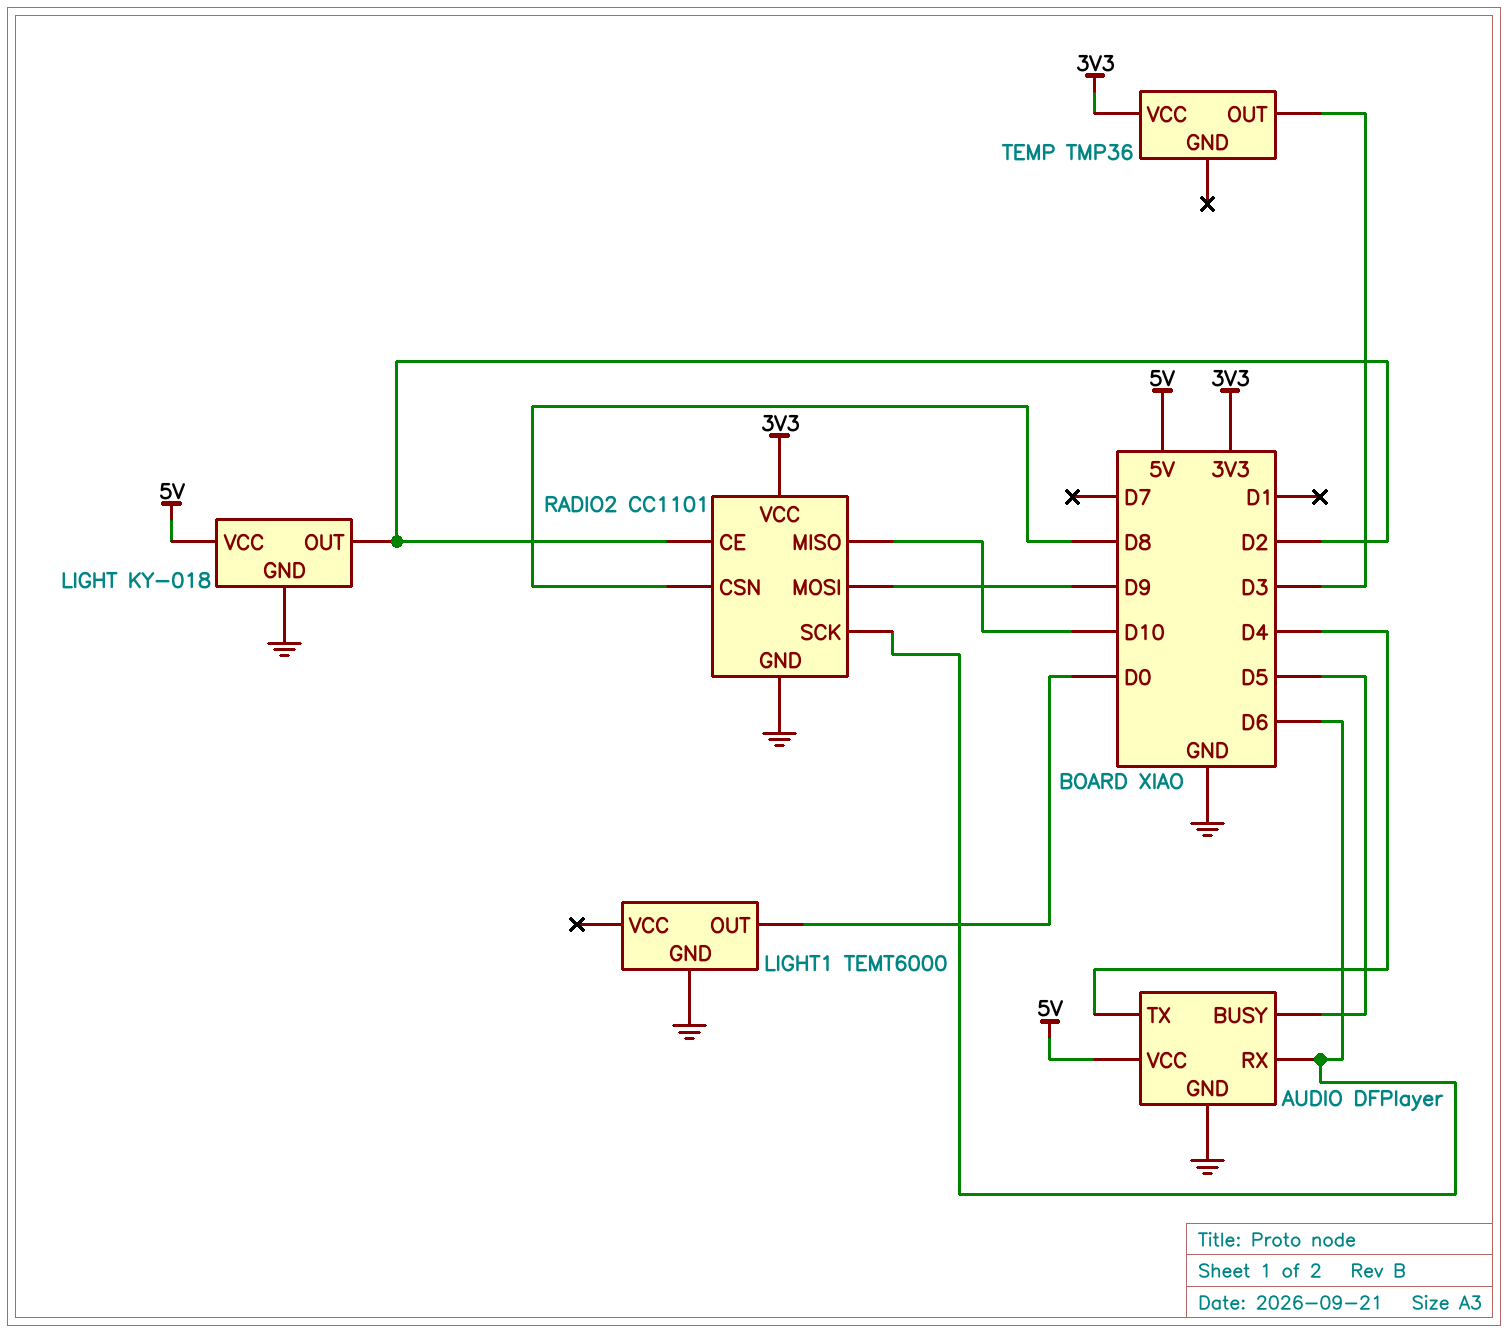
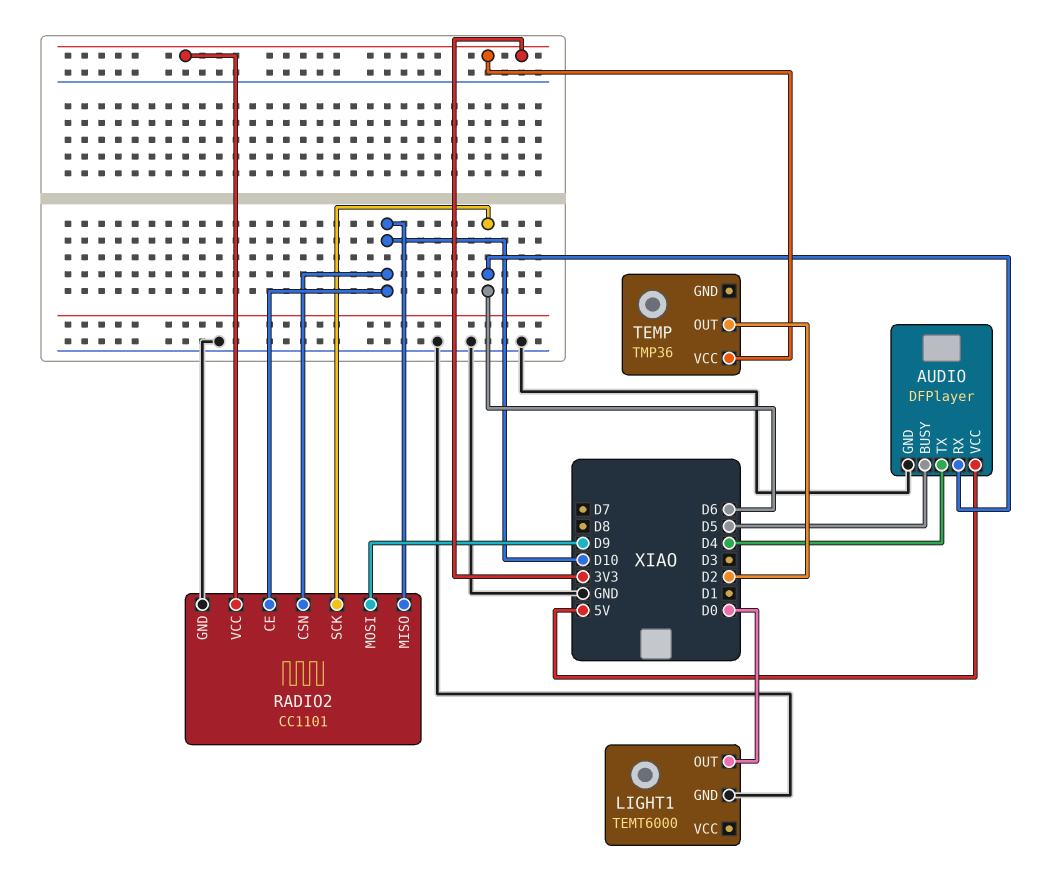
LIGHT: KY-018 -> none
LIGHT pin GND: GND -> none
LIGHT pin OUT: D2 -> none
LIGHT pin VCC: 5V -> none
RADIO2 pin CE: D2 -> D10
RADIO2 pin CSN: D8 -> D10
TEMP pin OUT: D3 -> D2

